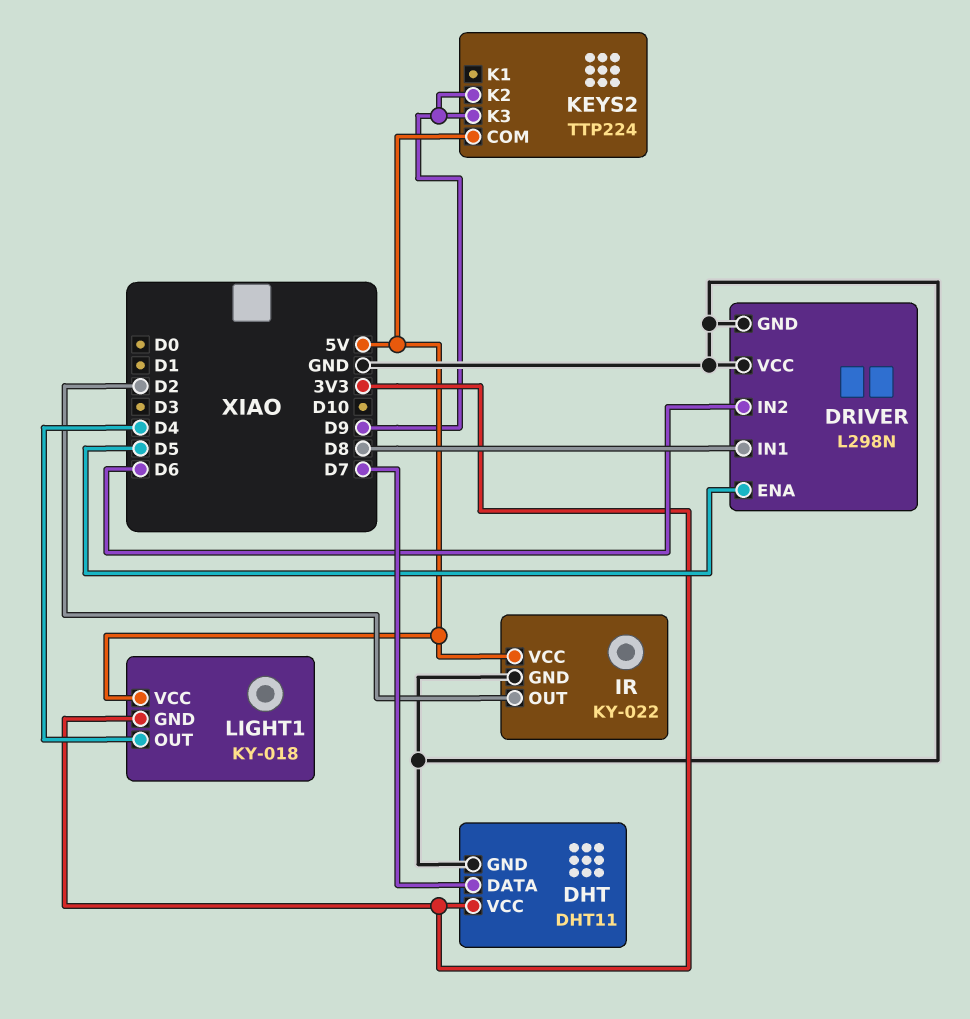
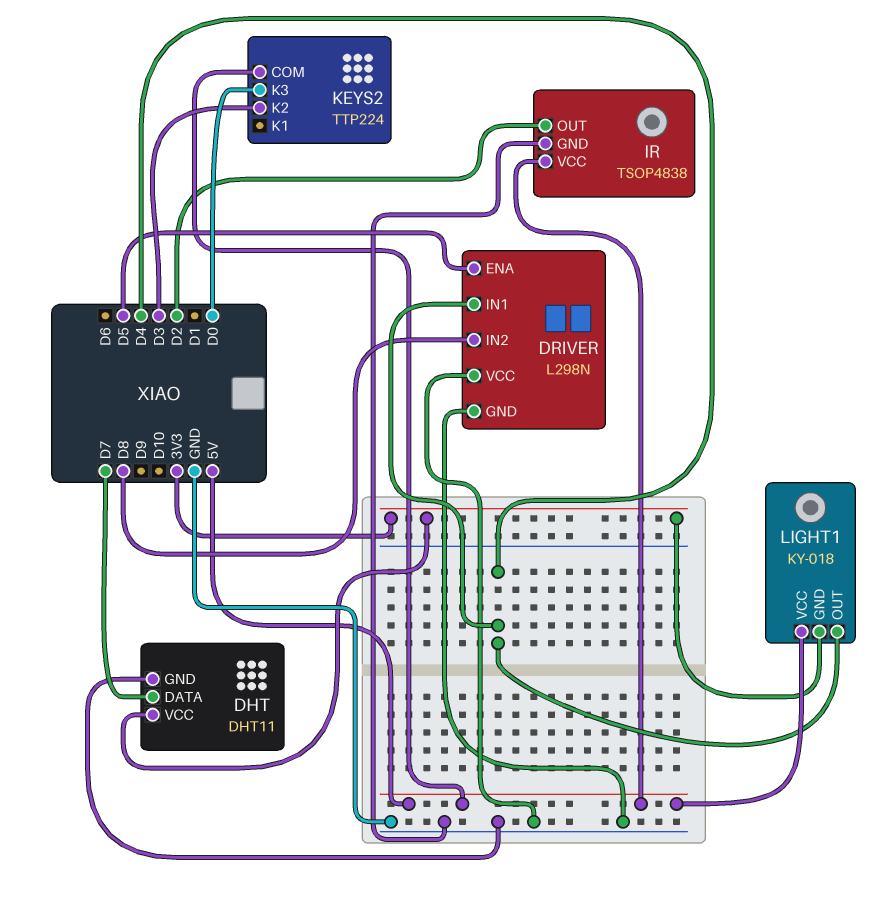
DRIVER pin IN1: D8 -> D4
DRIVER pin IN2: D6 -> D8
IR: KY-022 -> TSOP4838
KEYS2 pin K2: D9 -> D3
KEYS2 pin K3: D9 -> D0

